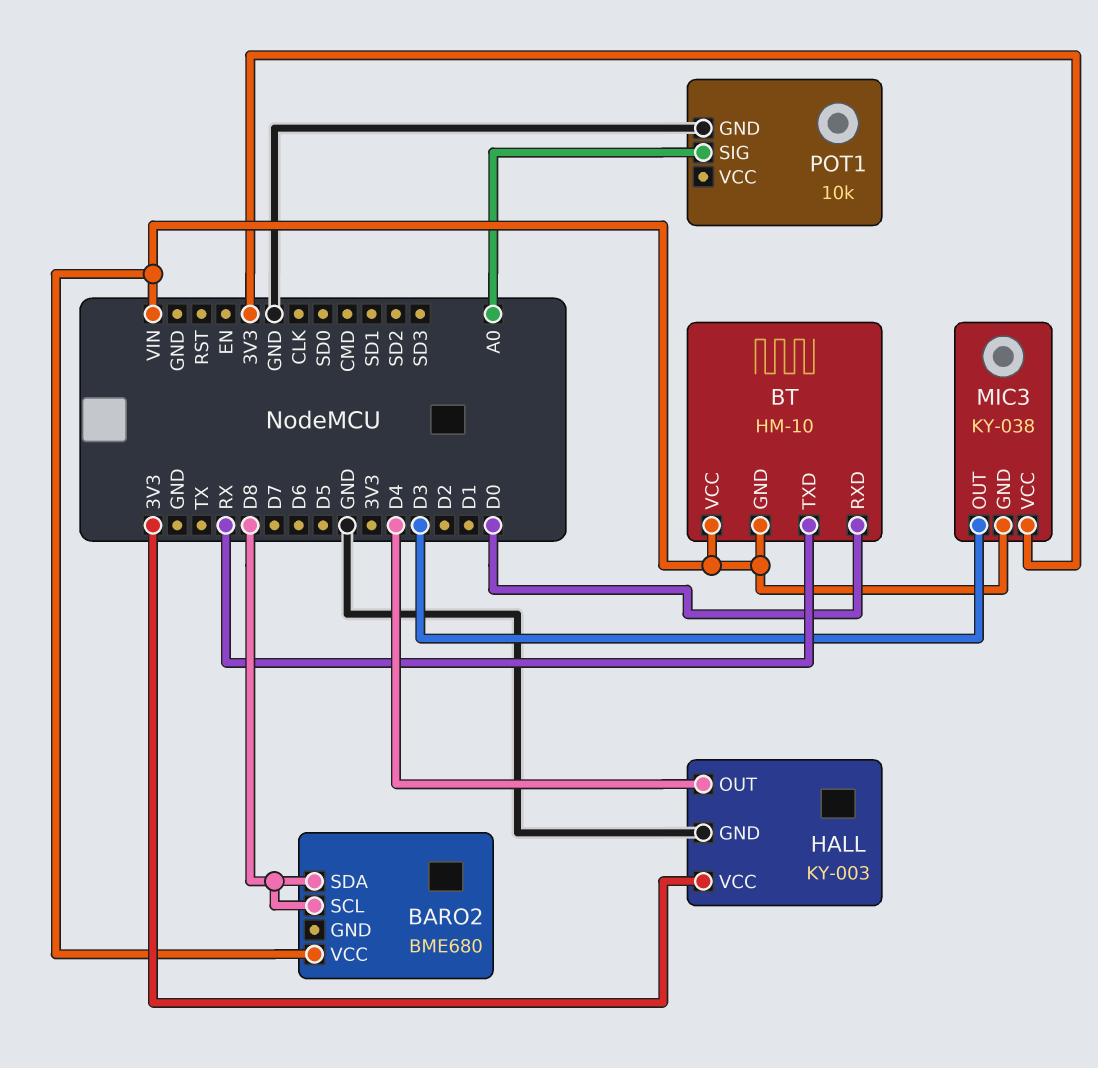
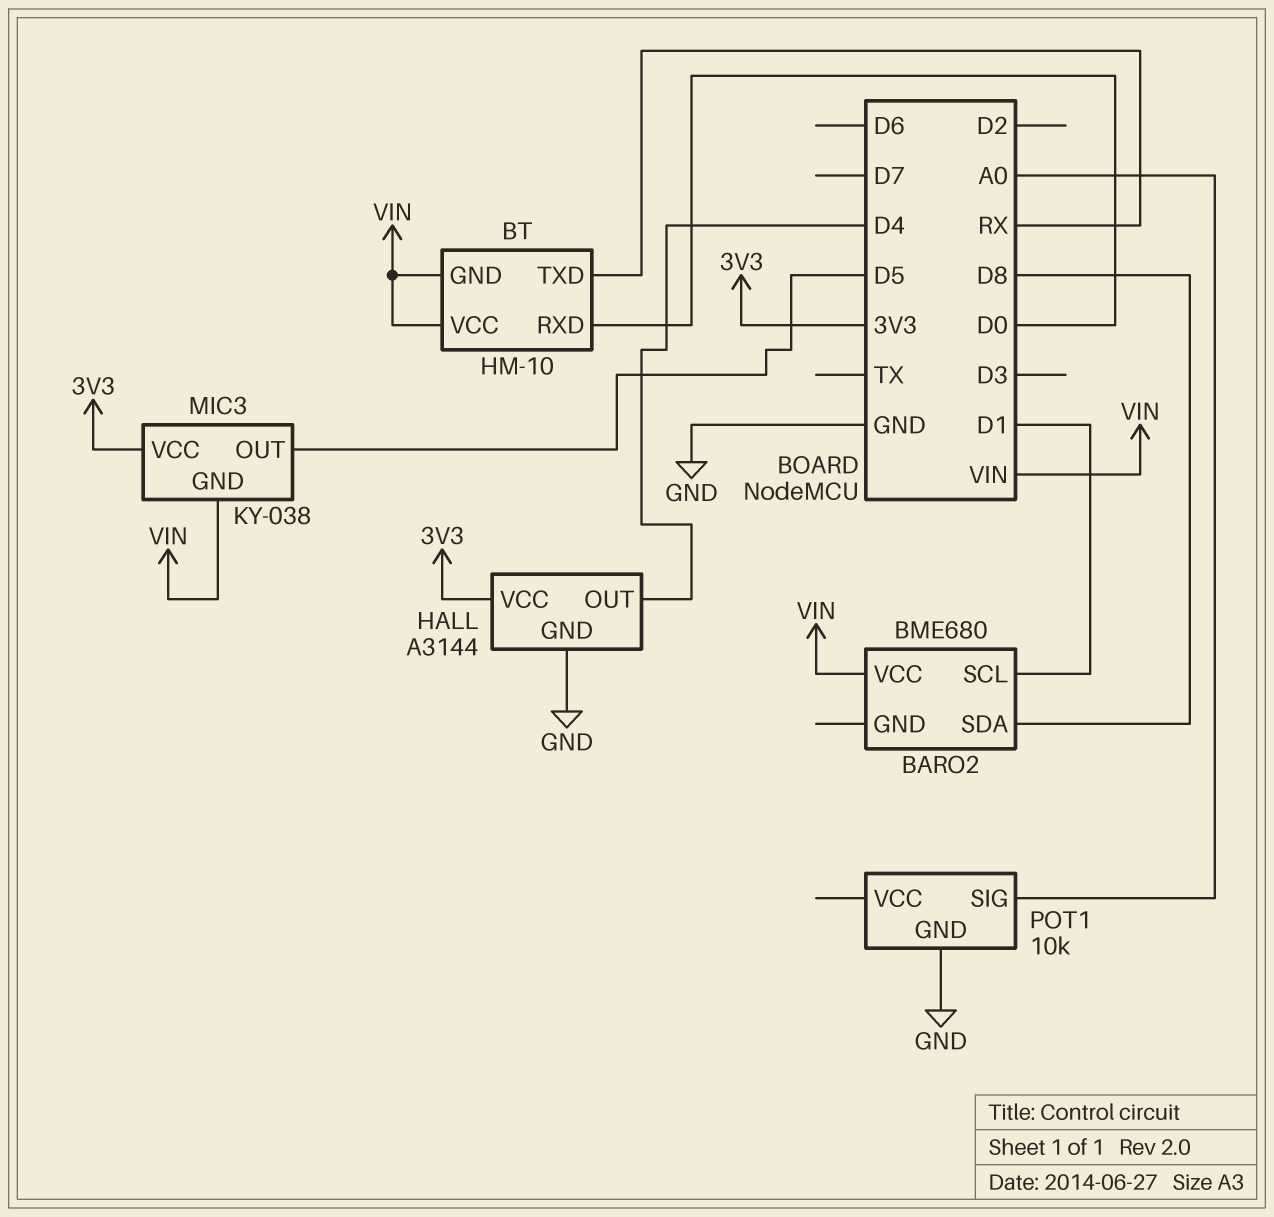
BARO2 pin SCL: D8 -> D1
HALL: KY-003 -> A3144
MIC3 pin OUT: D3 -> D5

